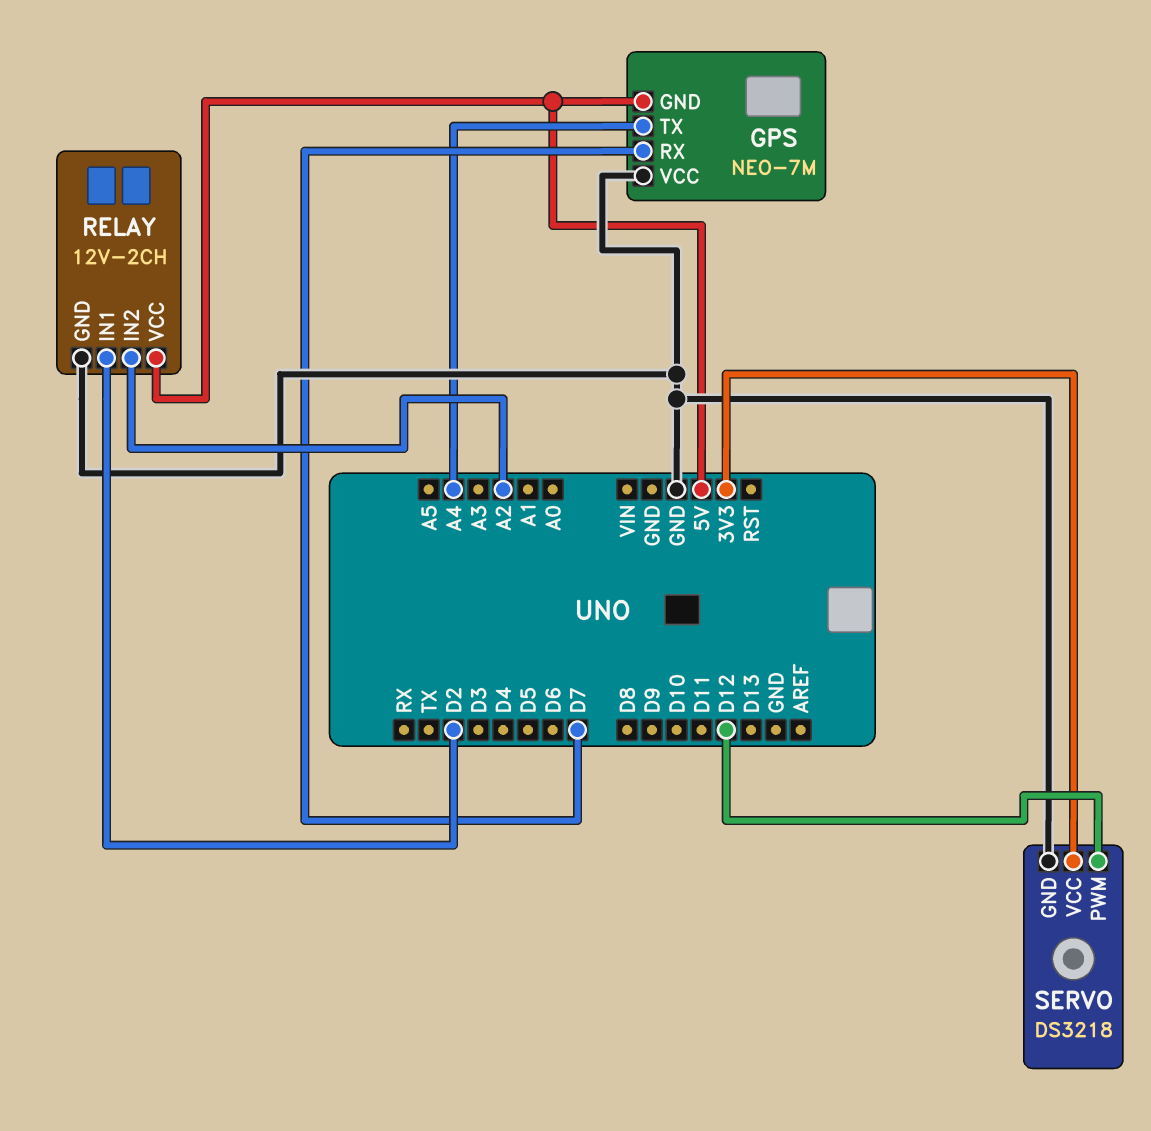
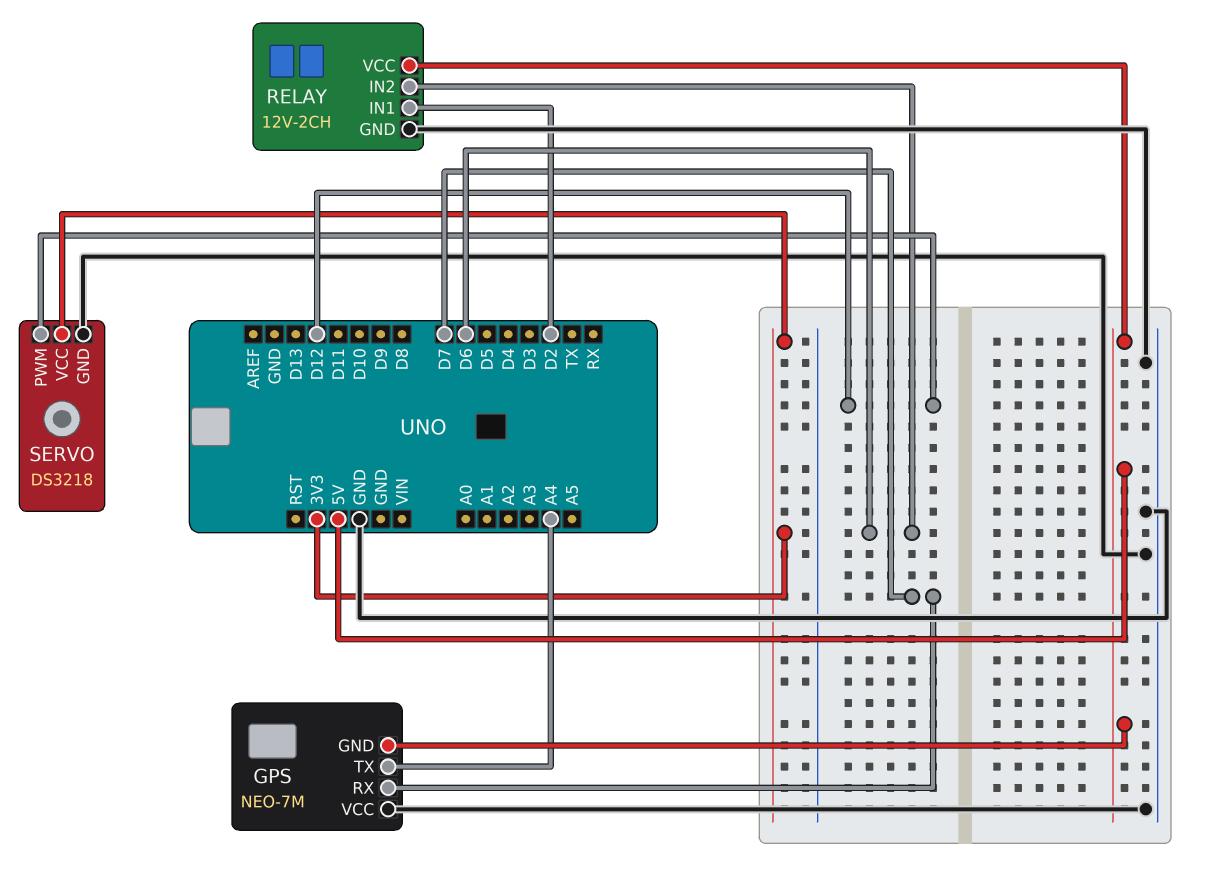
RELAY pin IN2: A2 -> D6

